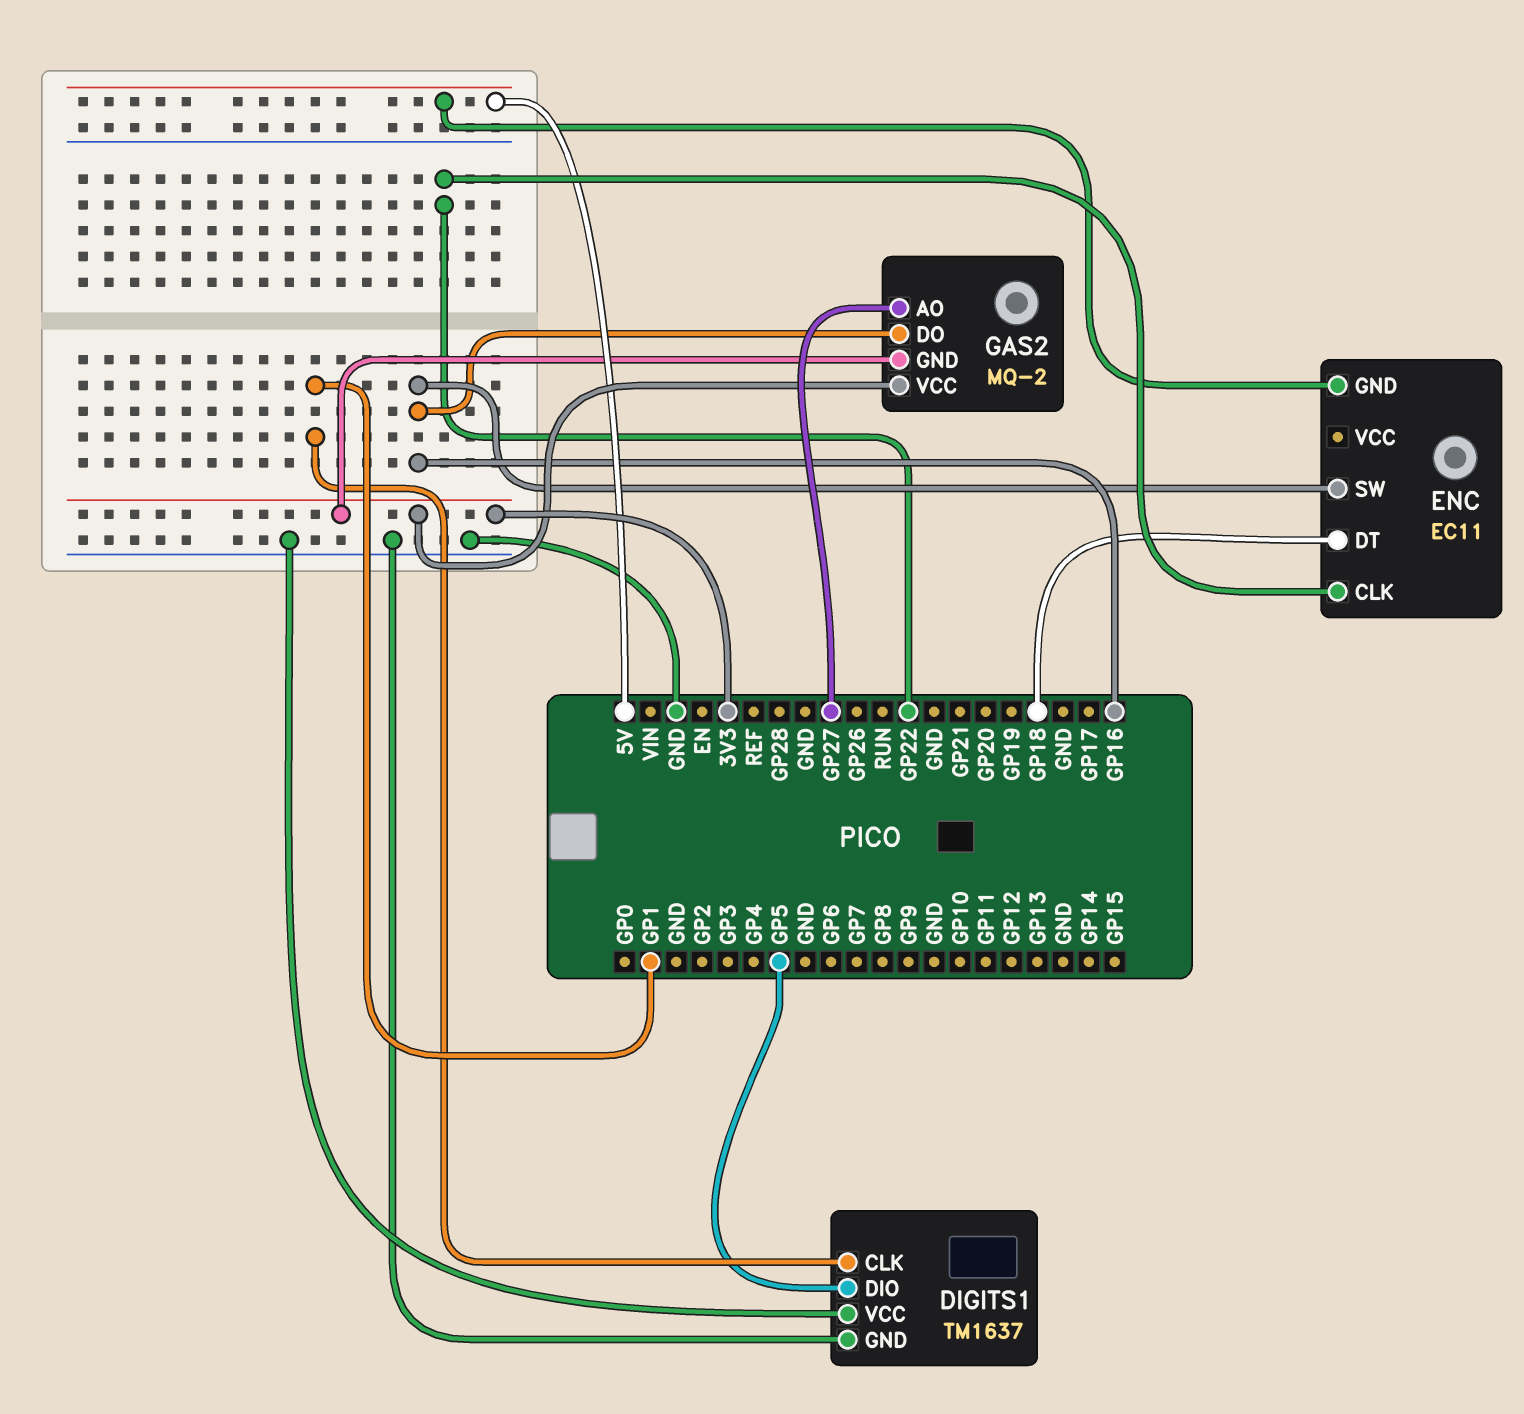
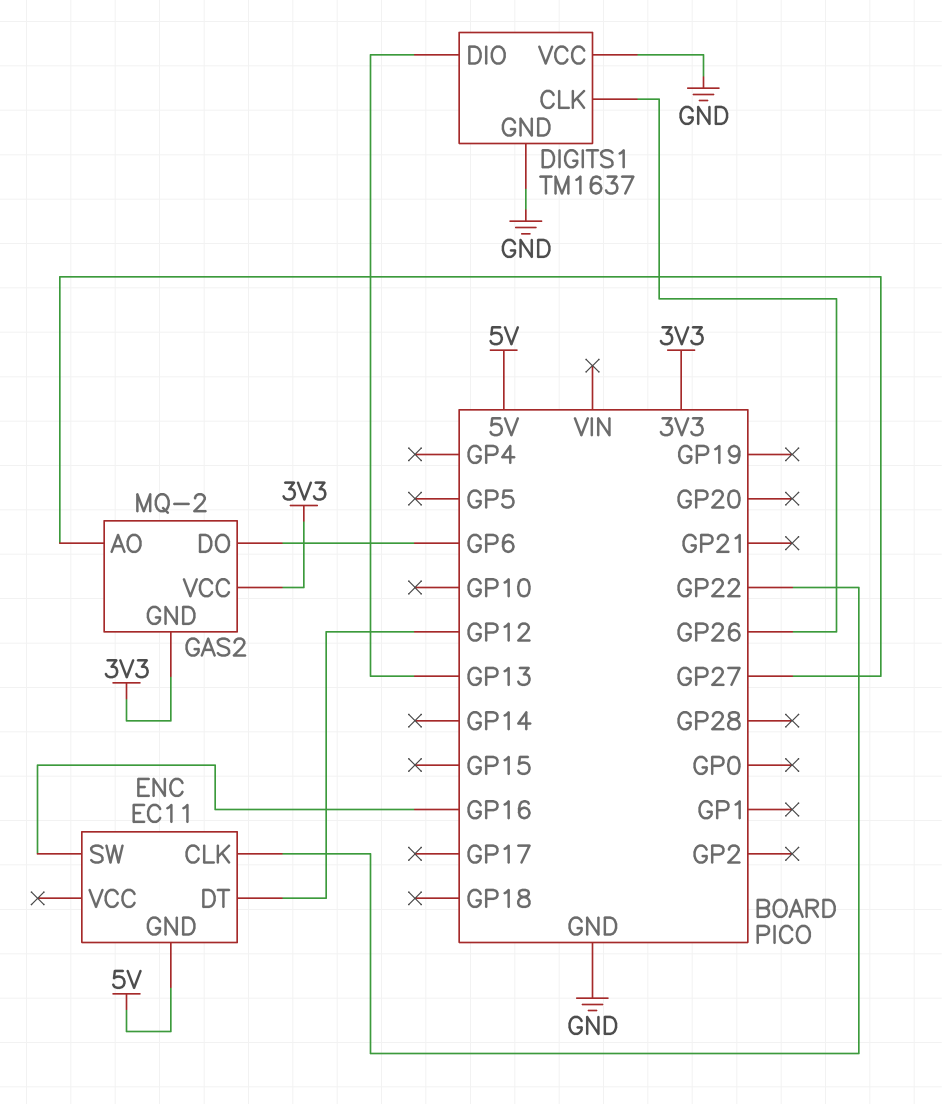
DIGITS1 pin CLK: GP1 -> GP26
DIGITS1 pin DIO: GP5 -> GP13
ENC pin DT: GP18 -> GP12
GAS2 pin DO: GP16 -> GP6

